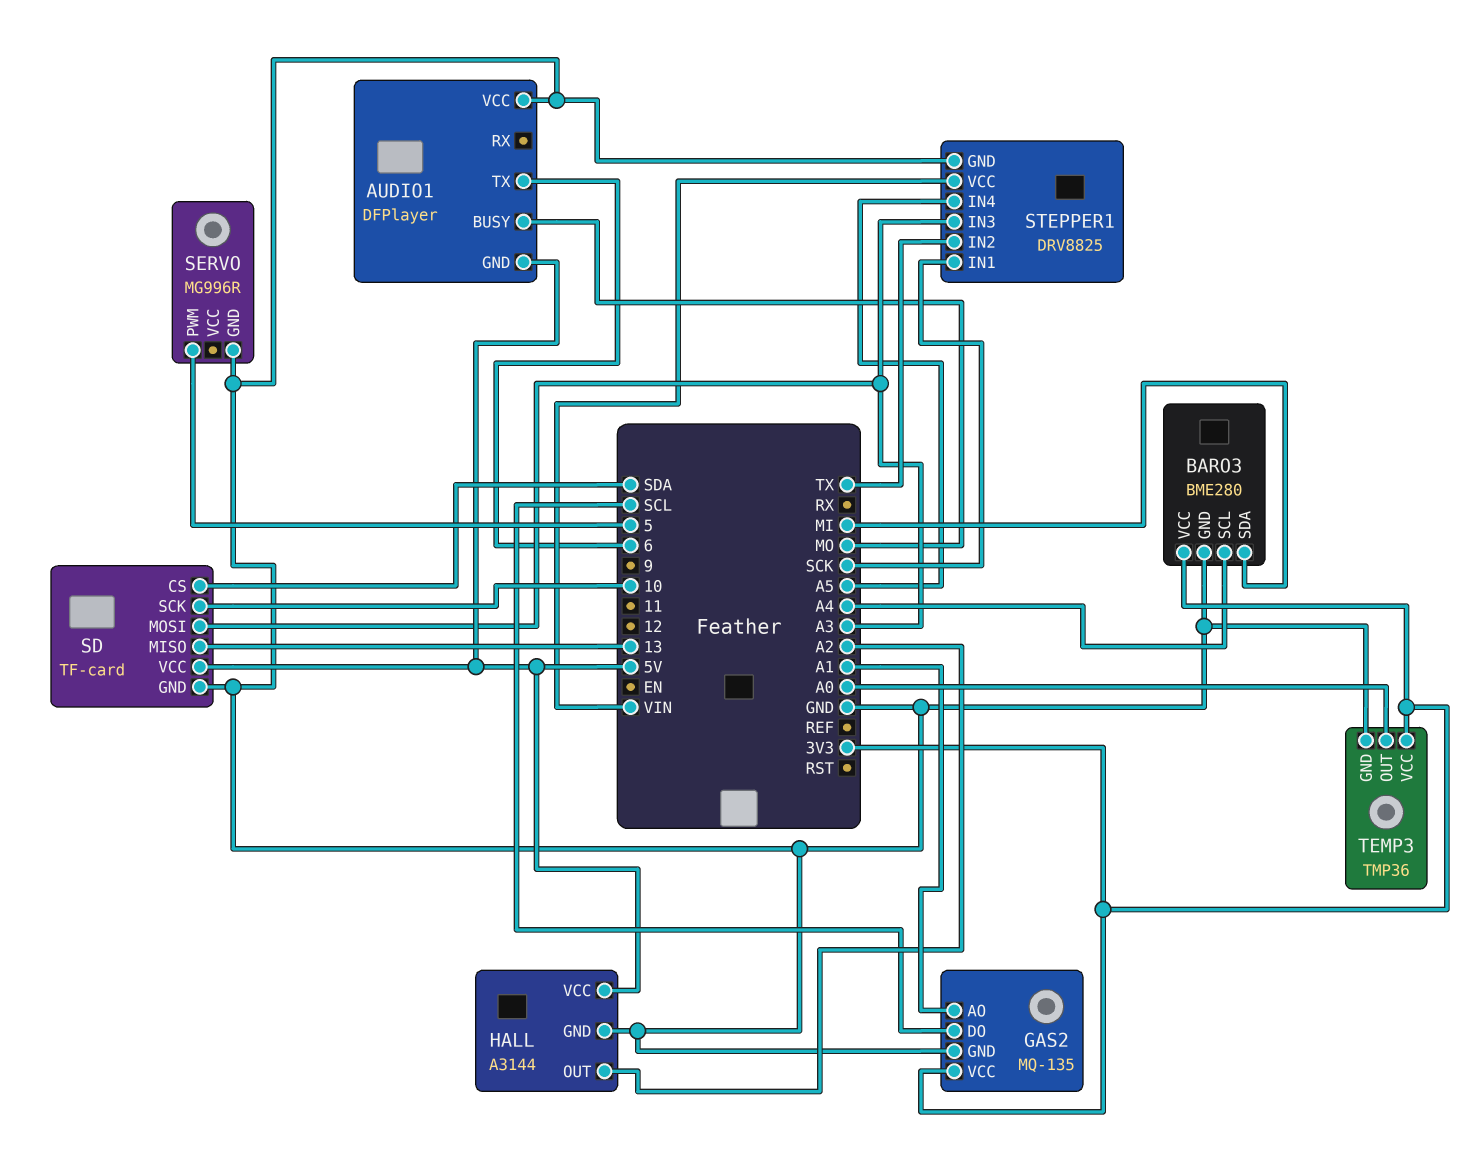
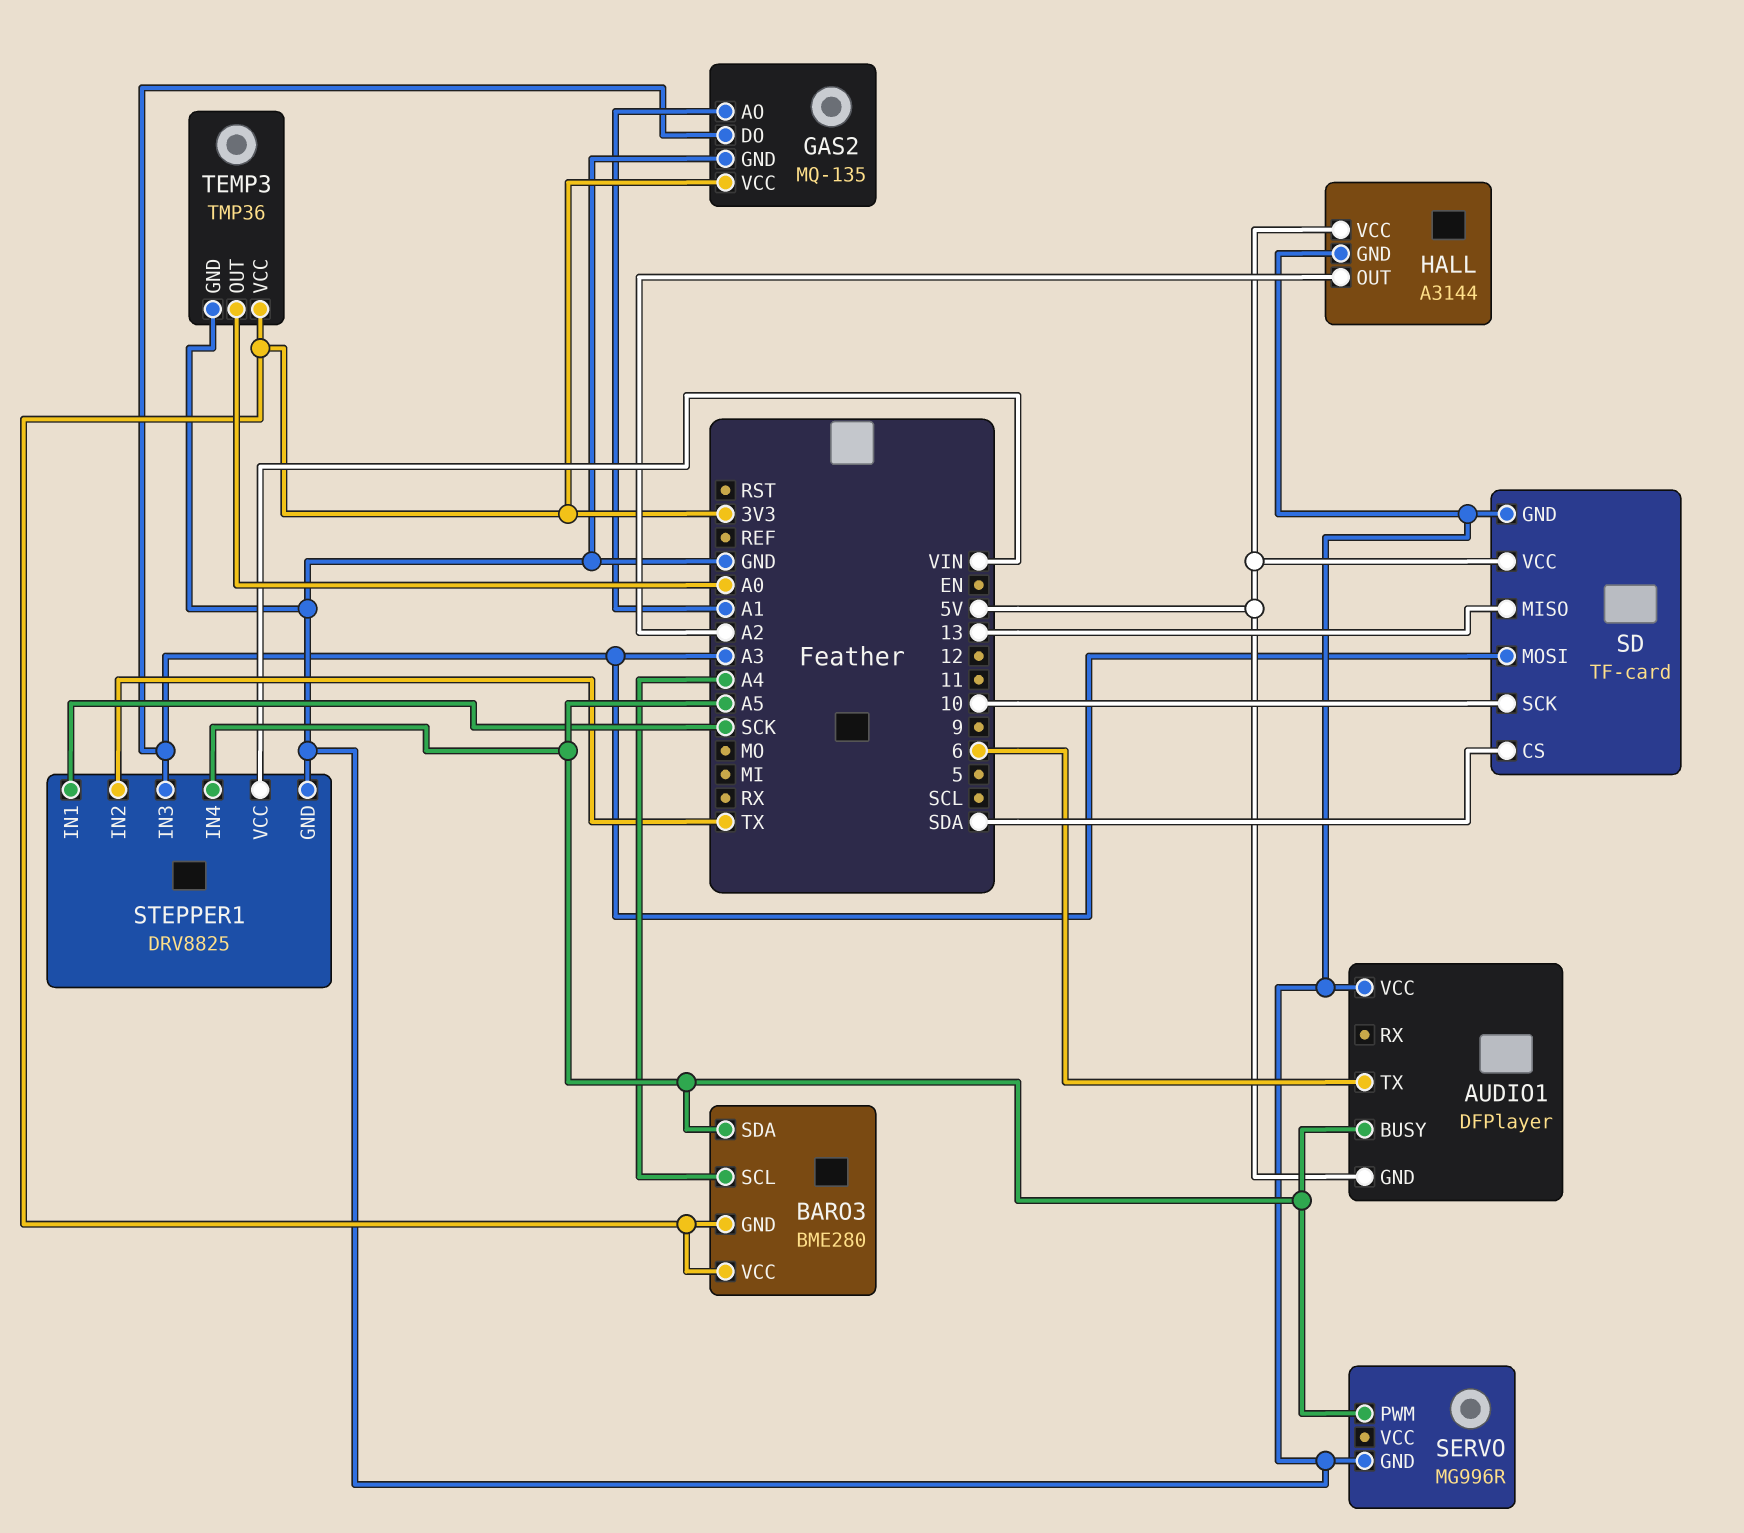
AUDIO1 pin BUSY: MO -> A5
BARO3 pin GND: GND -> 3V3
BARO3 pin SDA: MI -> A5
GAS2 pin DO: SCL -> A3
SERVO pin PWM: 5 -> A5

